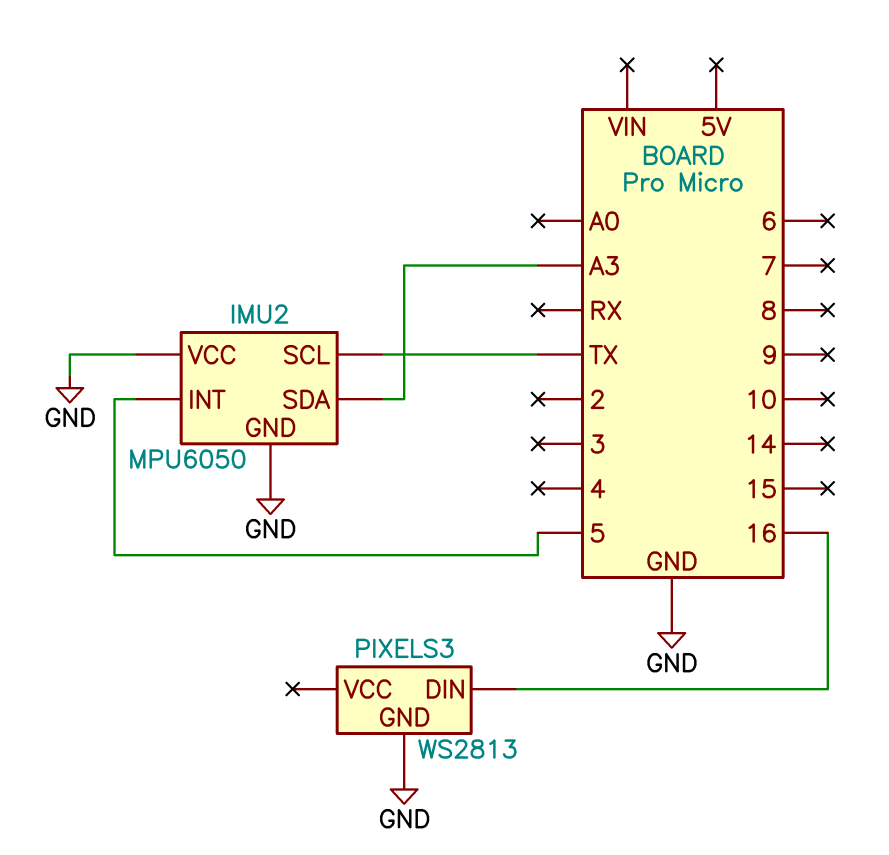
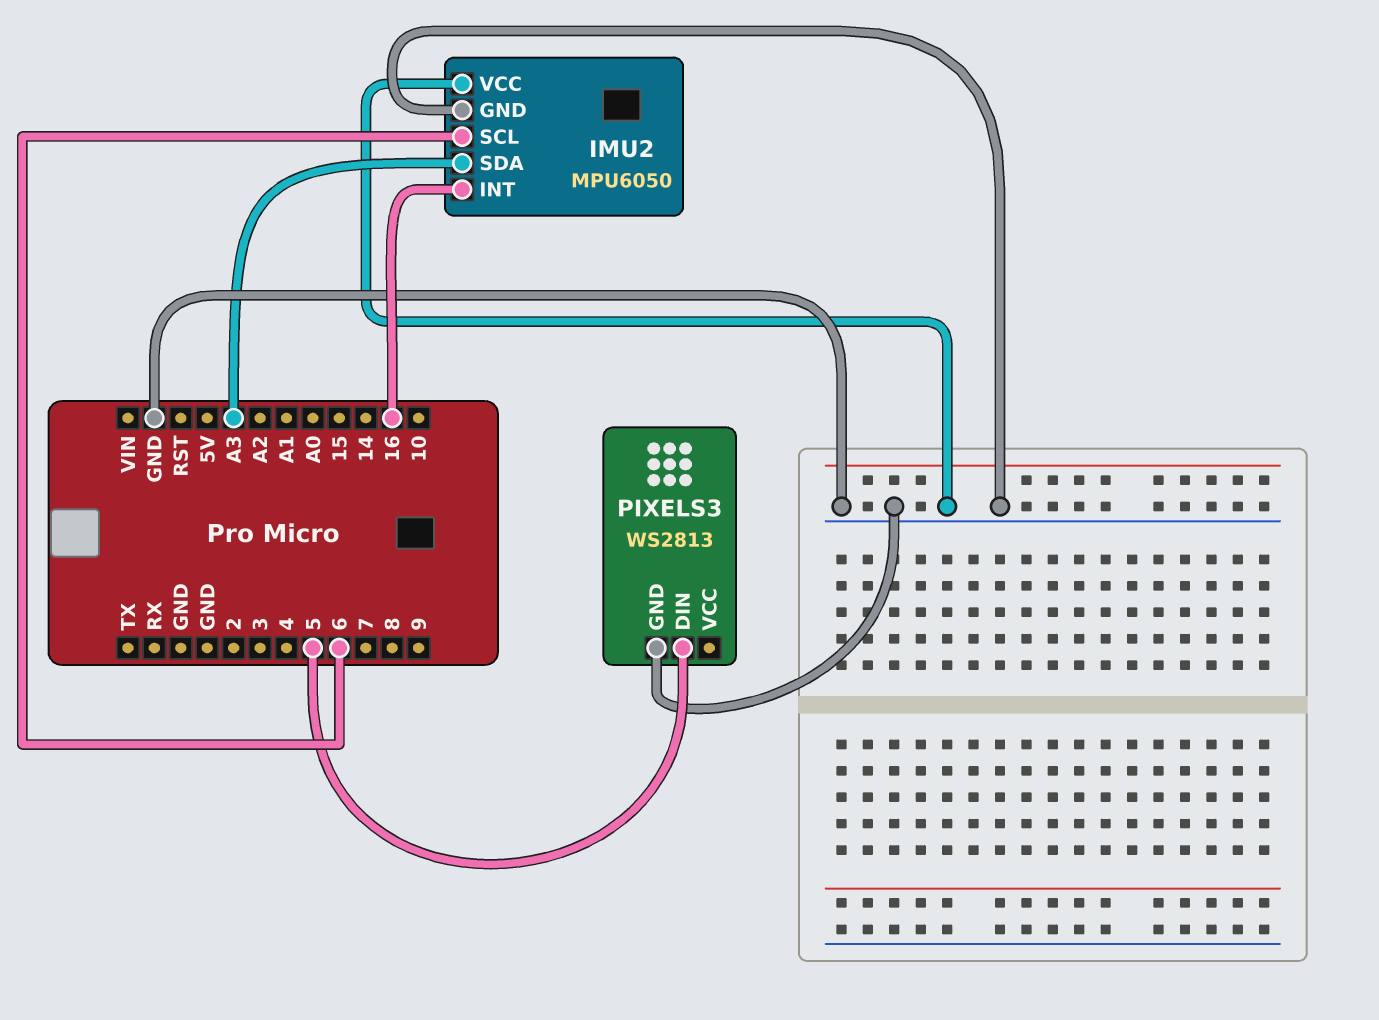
IMU2 pin INT: 5 -> 16
IMU2 pin SCL: TX -> 6
PIXELS3 pin DIN: 16 -> 5

